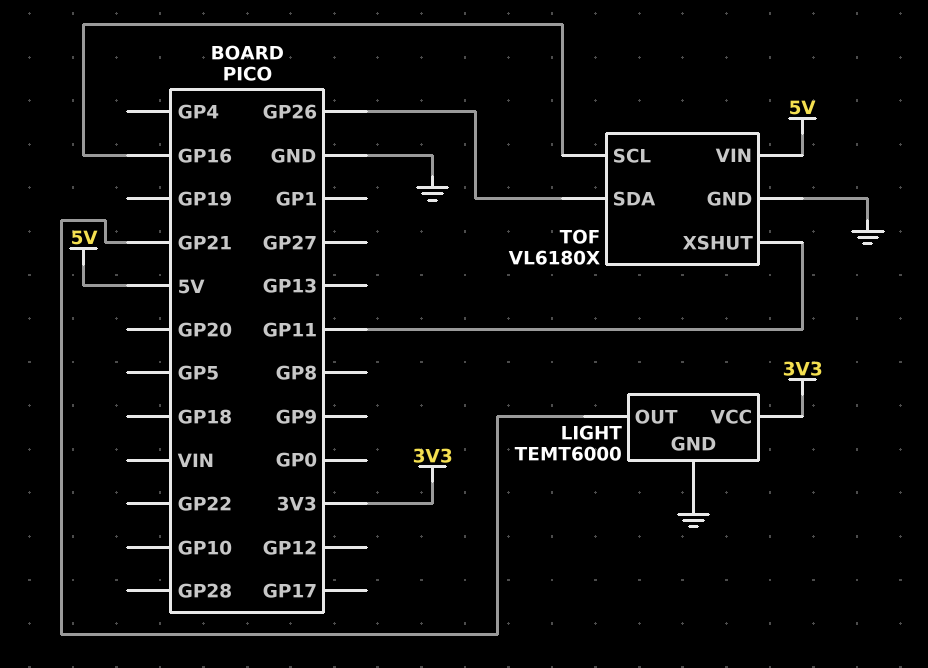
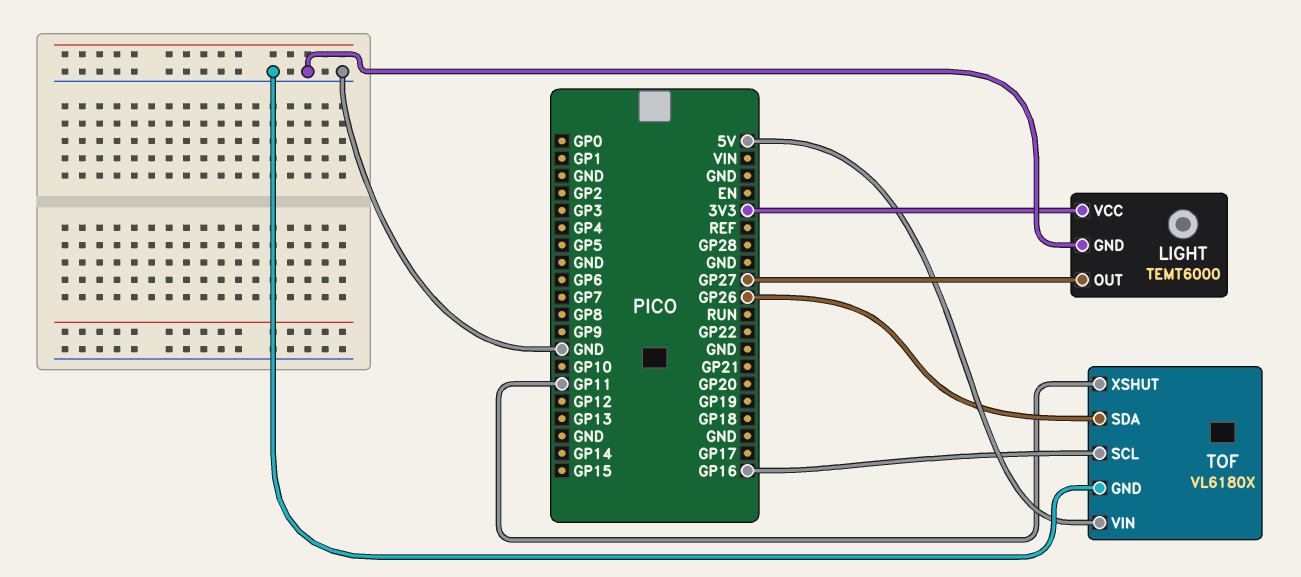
LIGHT pin OUT: GP21 -> GP27

